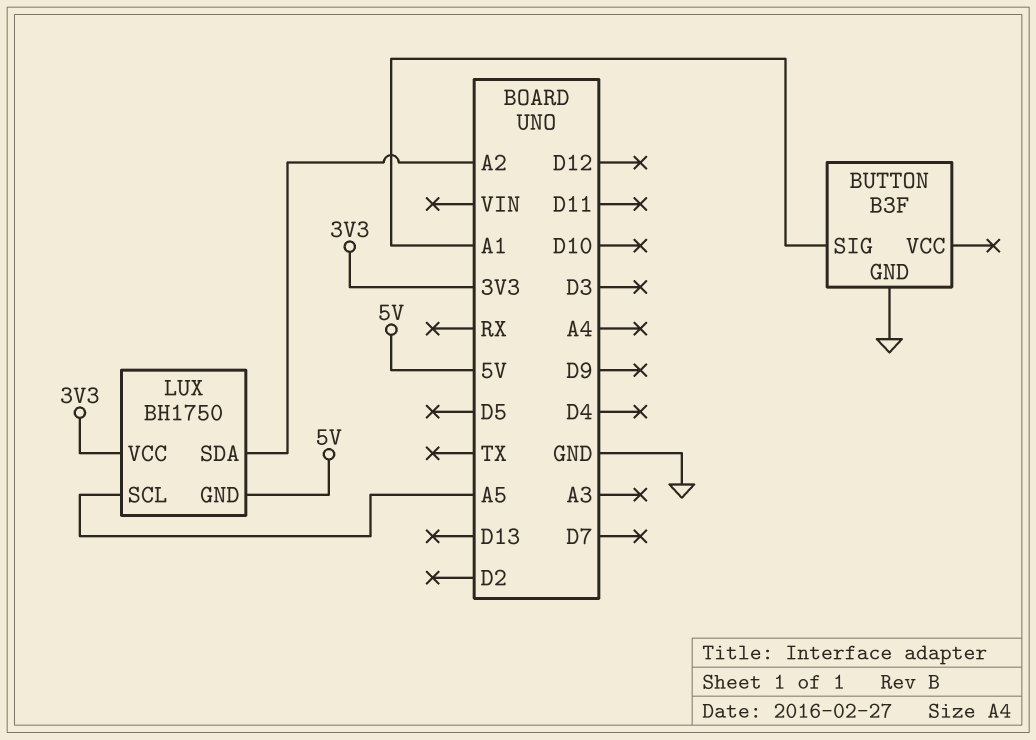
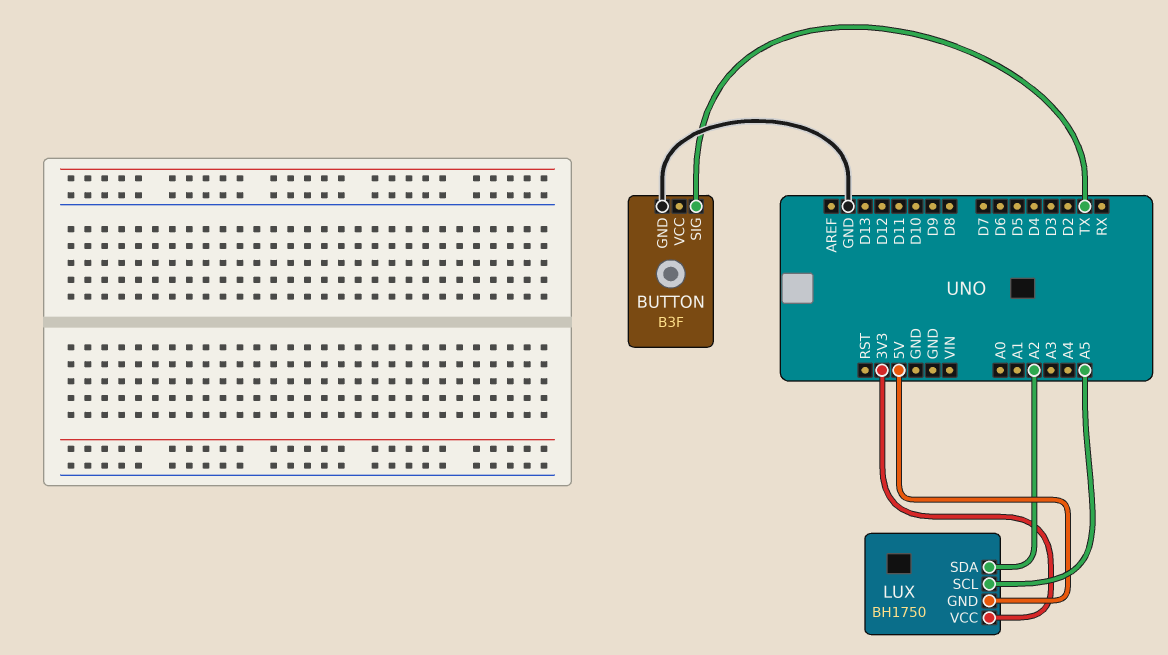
BUTTON pin SIG: A1 -> TX

